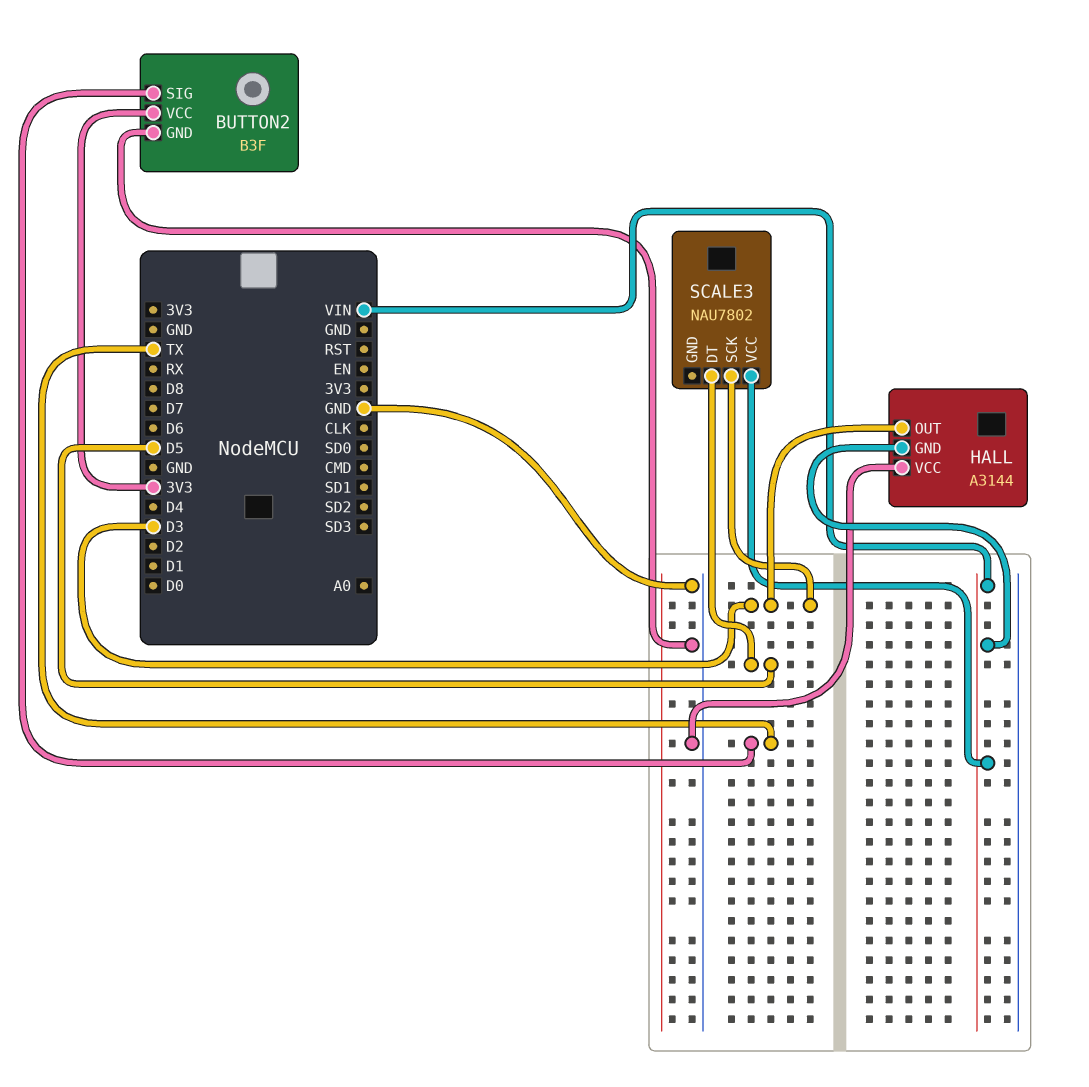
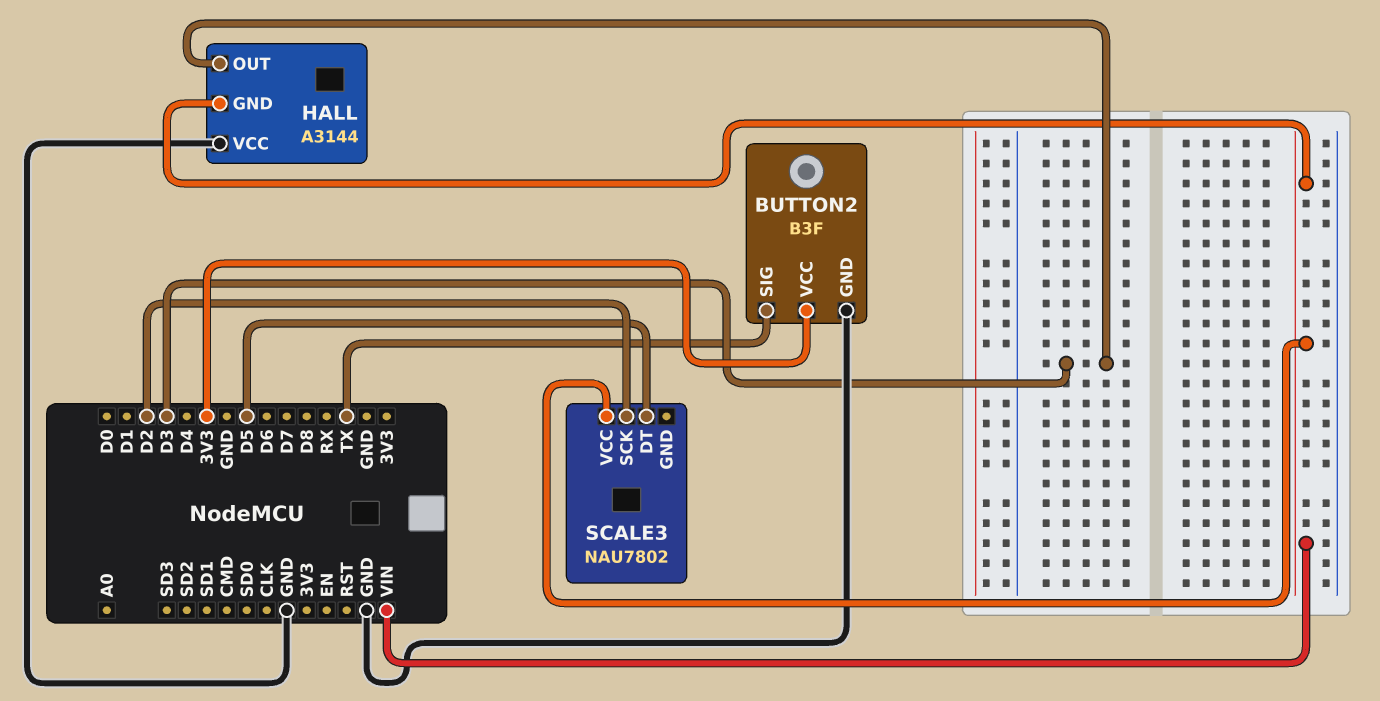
SCALE3 pin SCK: D3 -> D2

